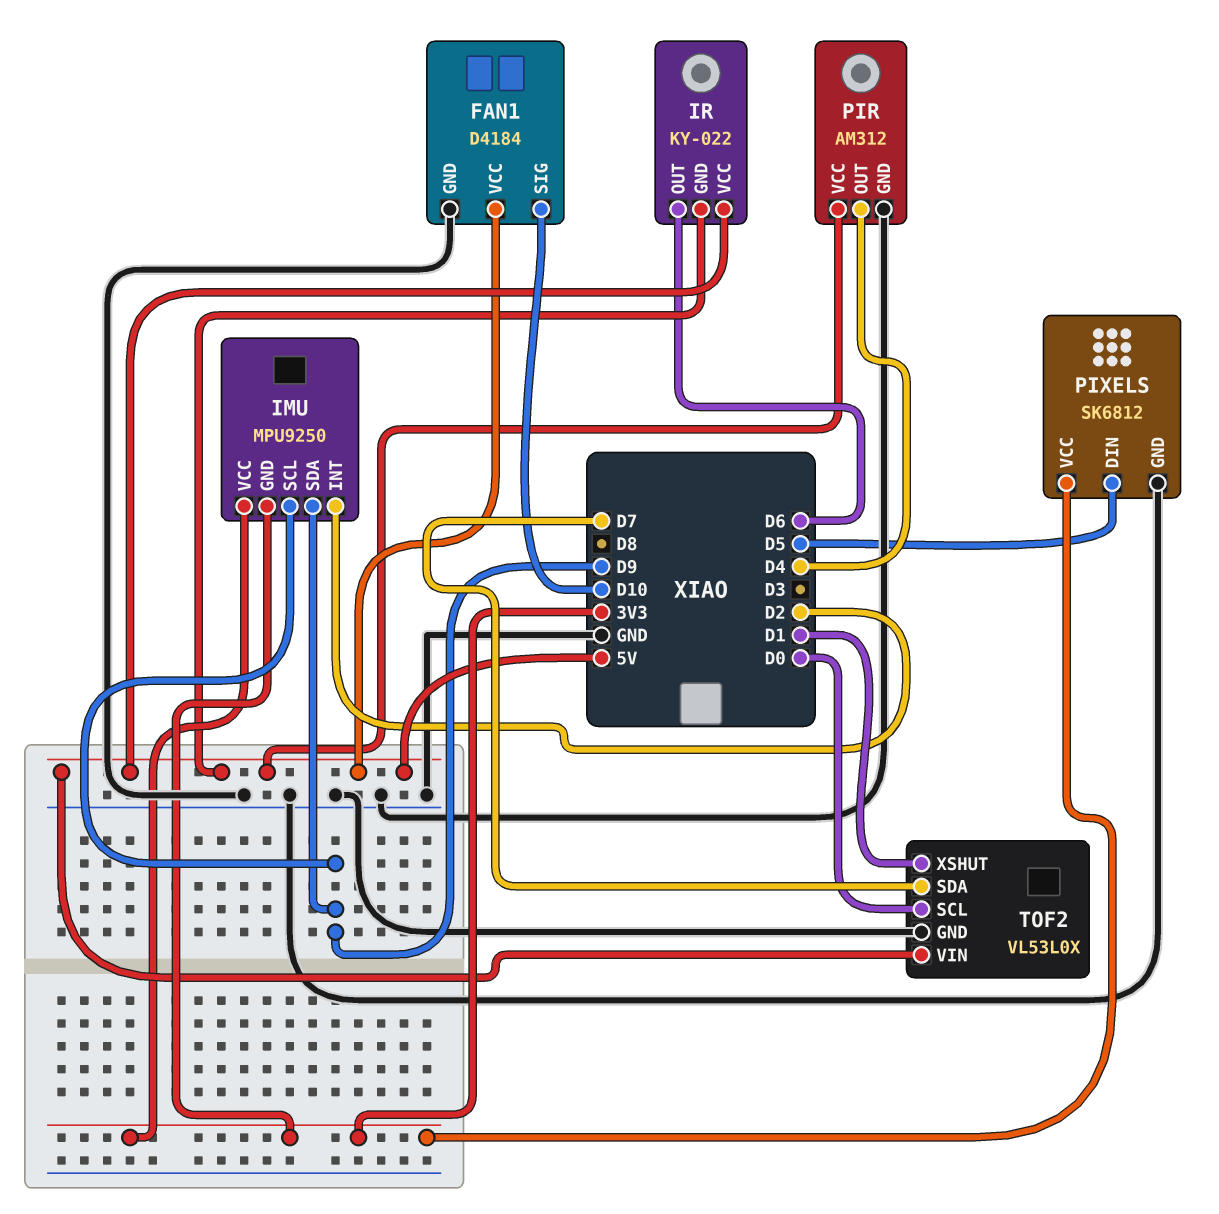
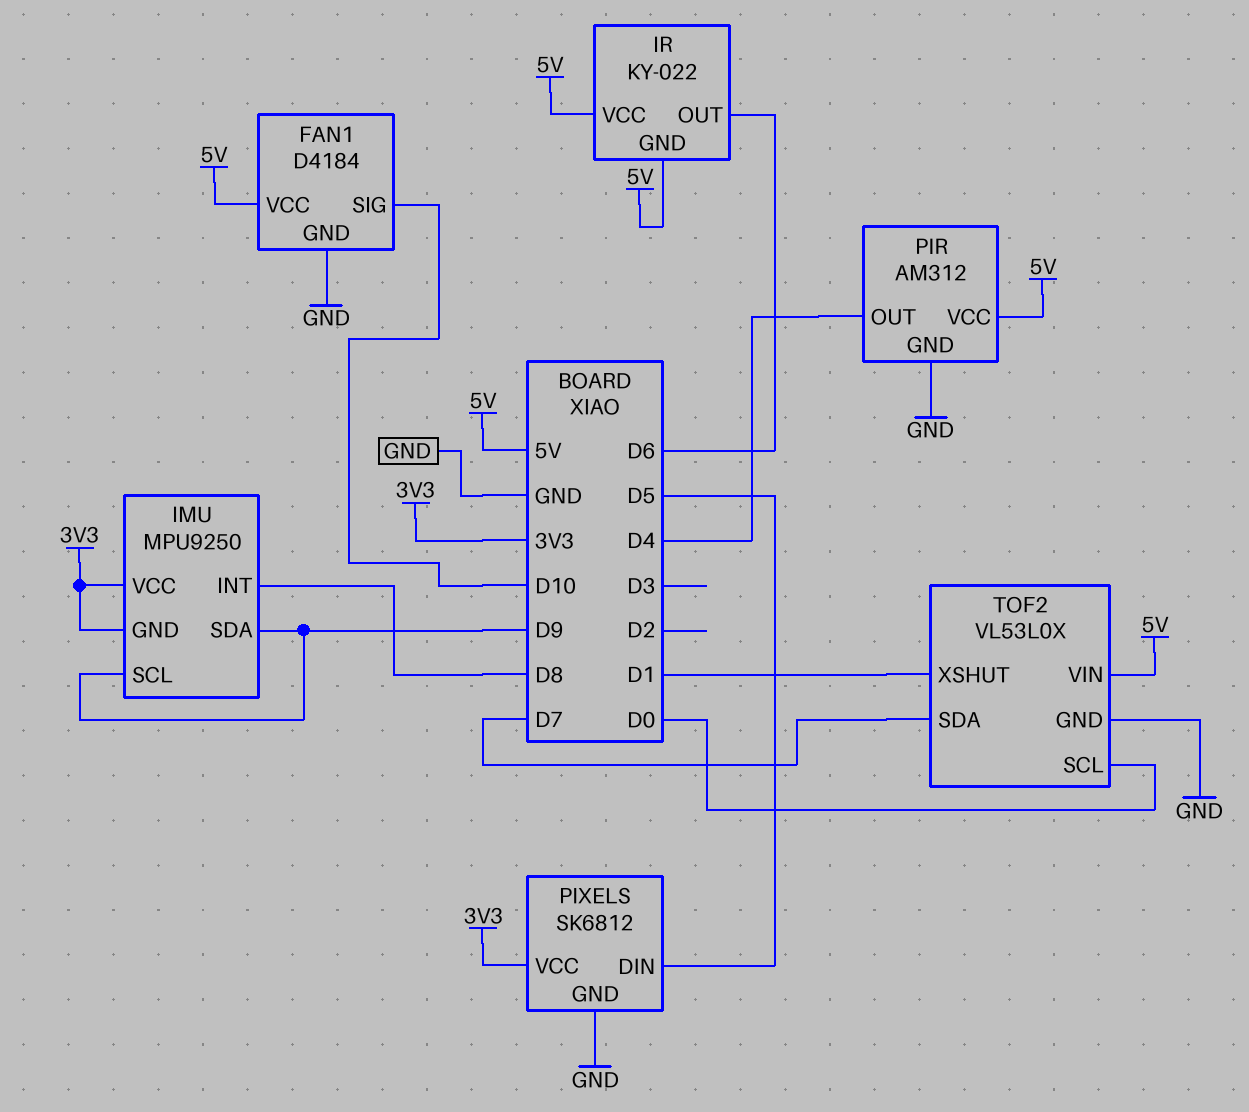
IMU pin INT: D2 -> D8

